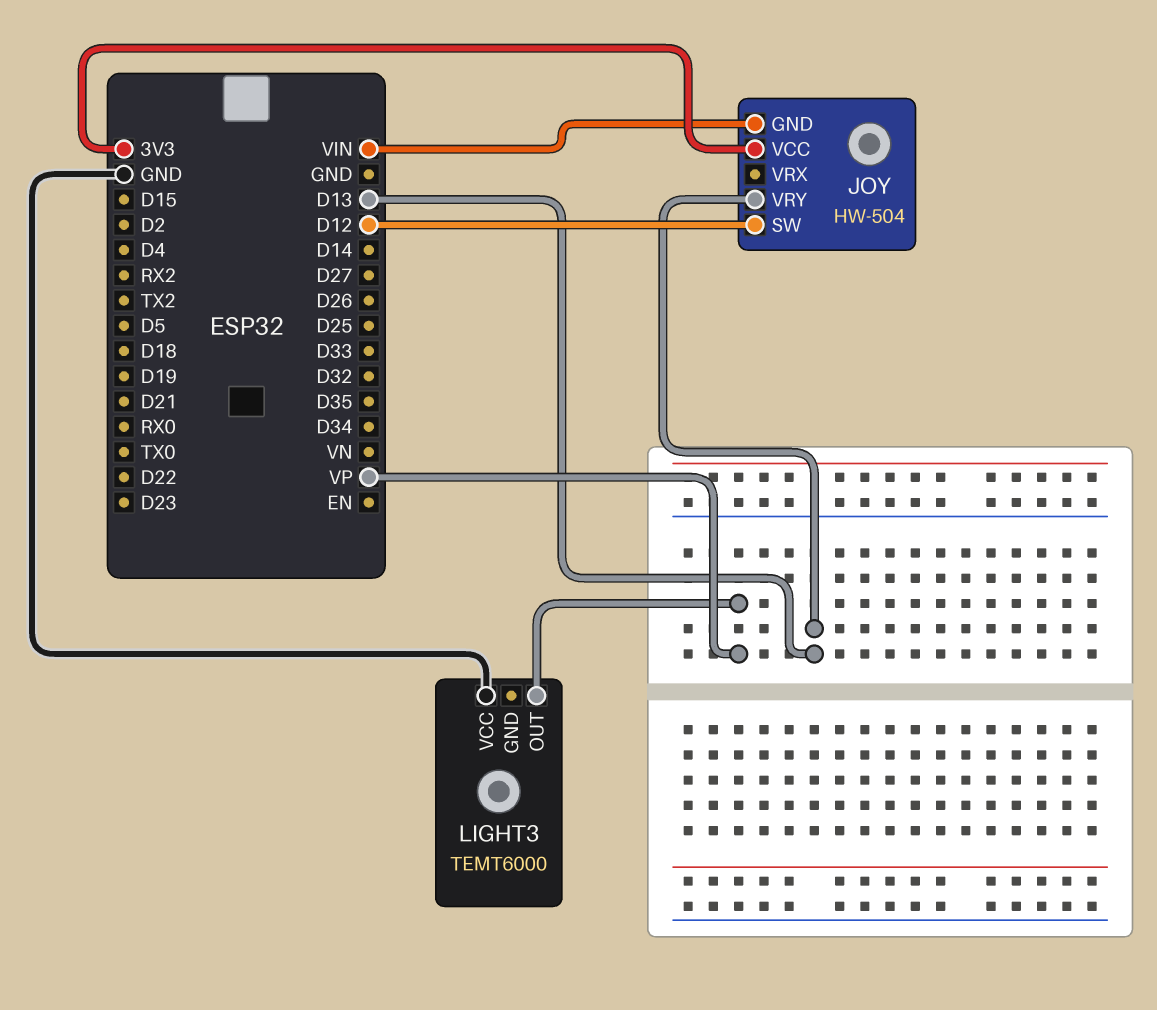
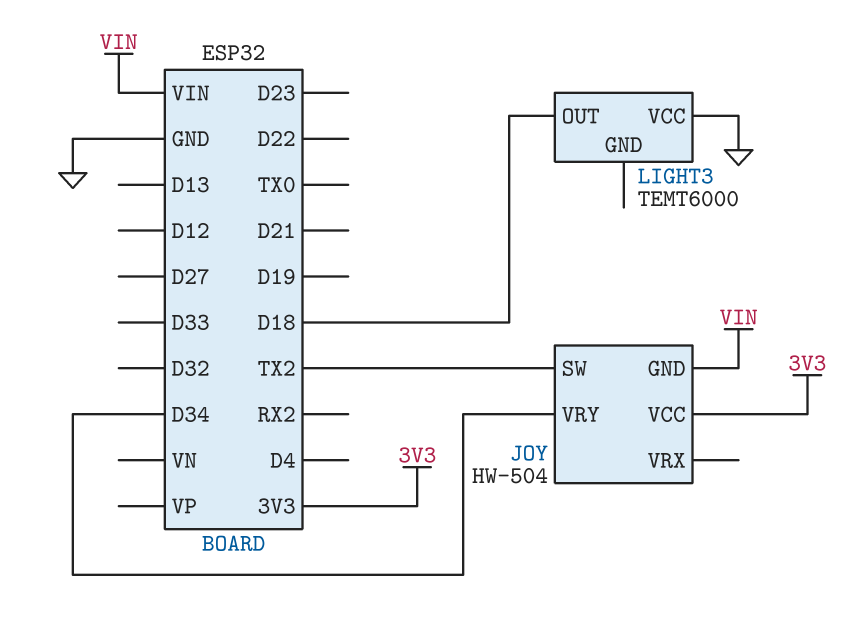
JOY pin SW: D12 -> TX2
JOY pin VRY: D13 -> D34
LIGHT3 pin OUT: VP -> D18

